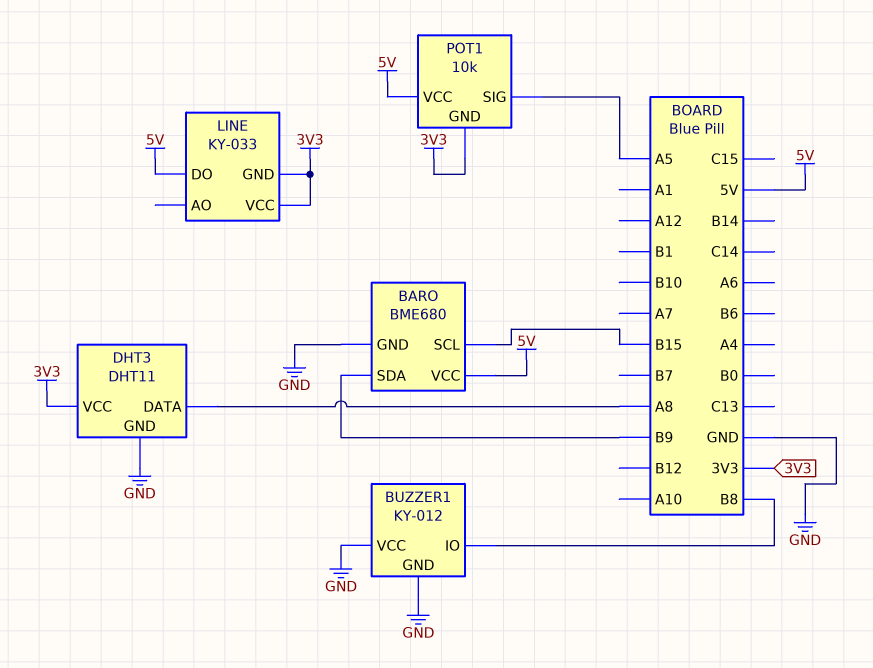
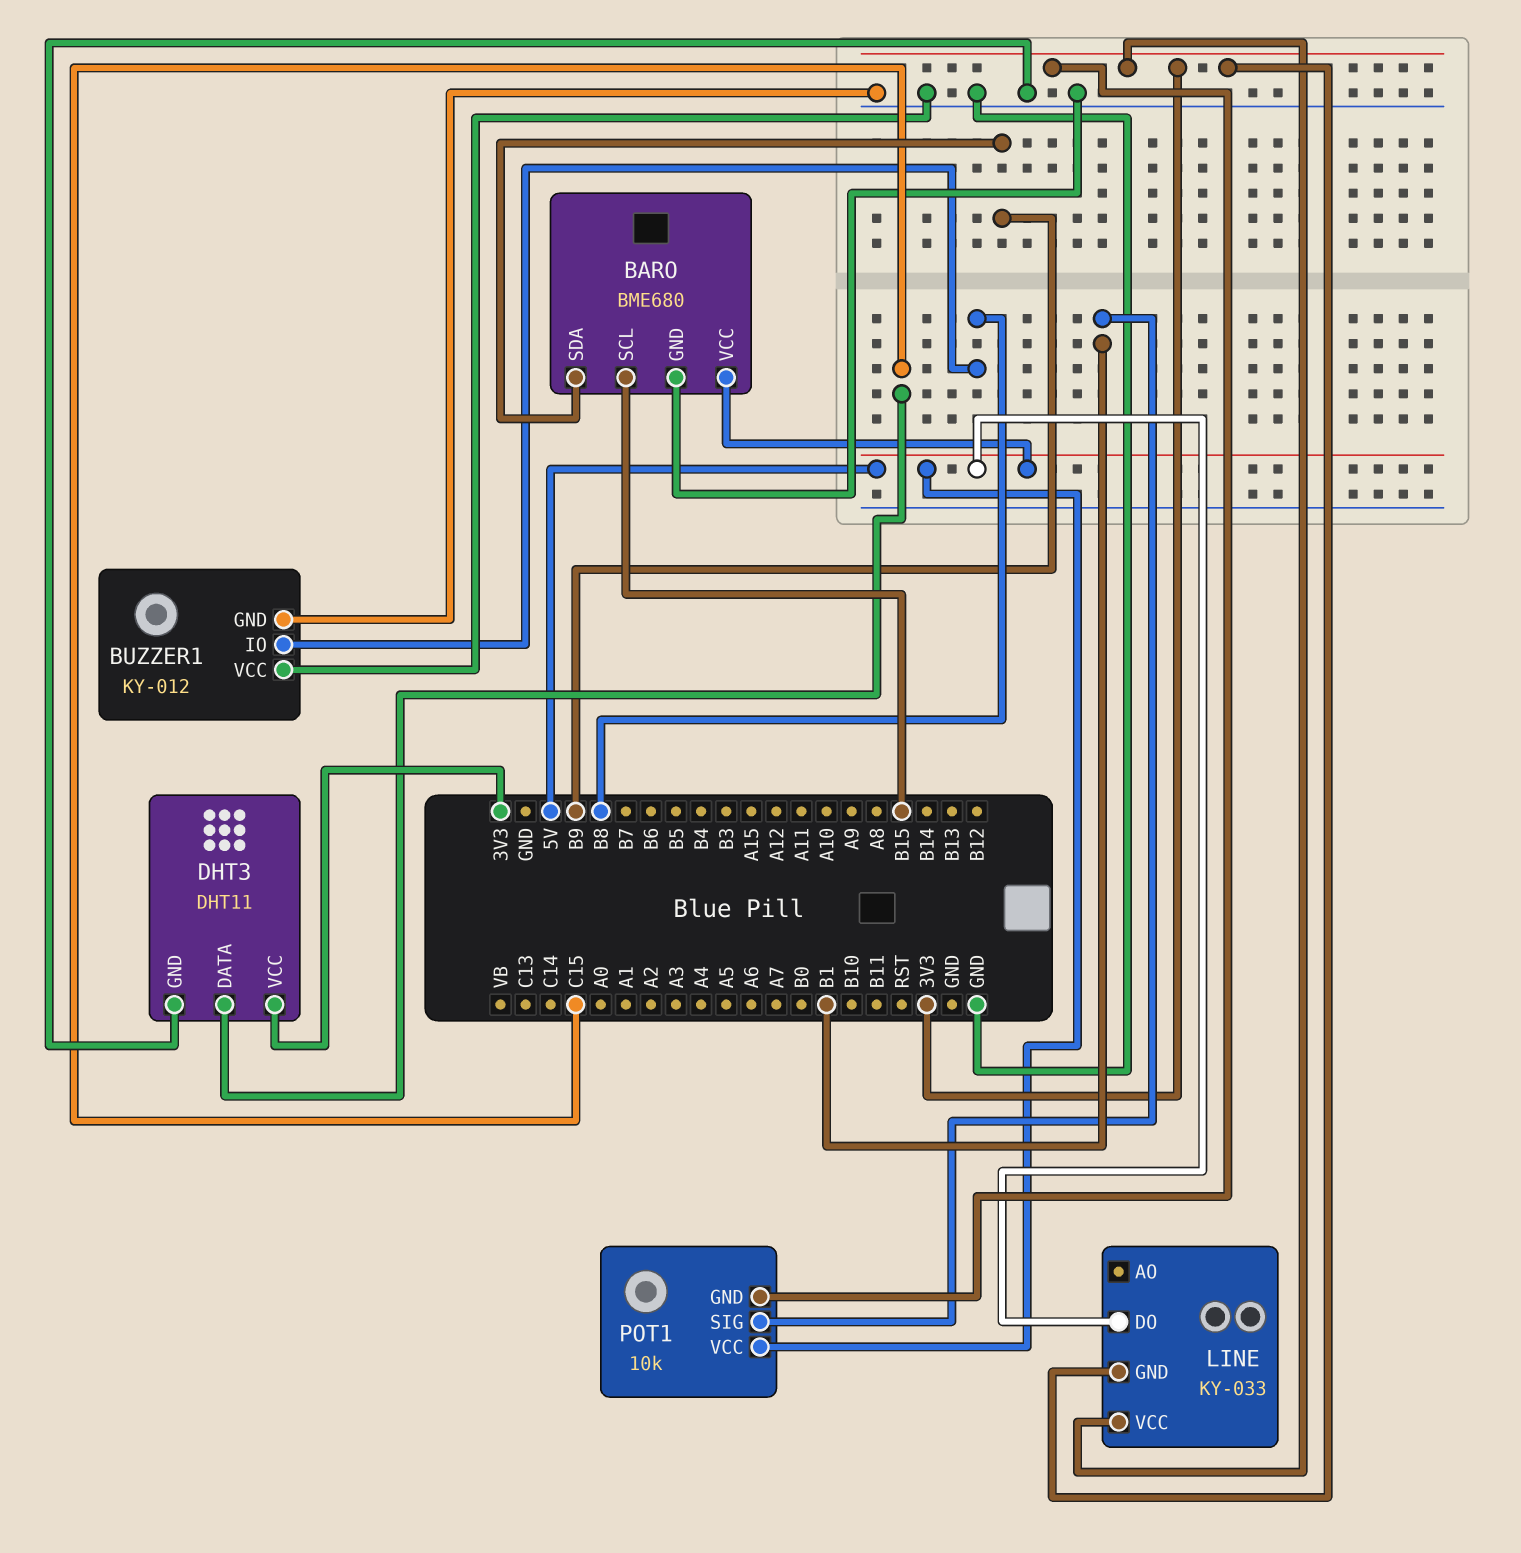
DHT3 pin DATA: A8 -> C15
POT1 pin SIG: A5 -> B1

